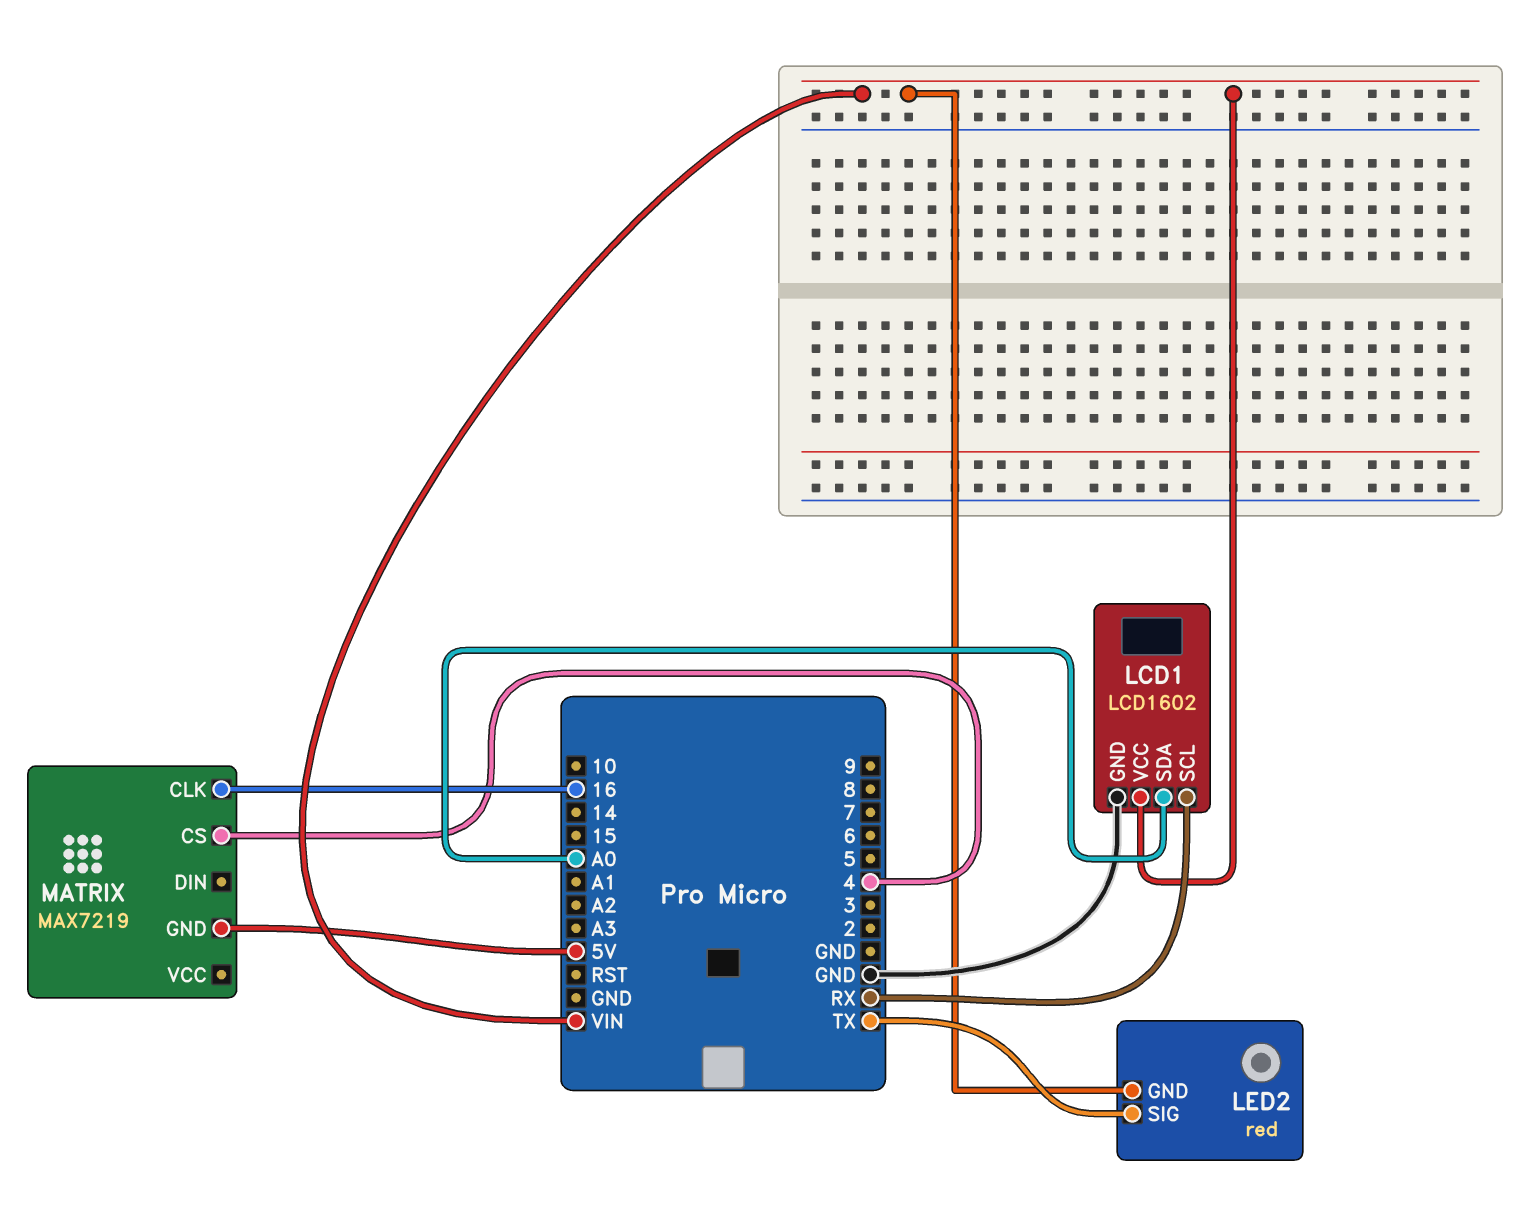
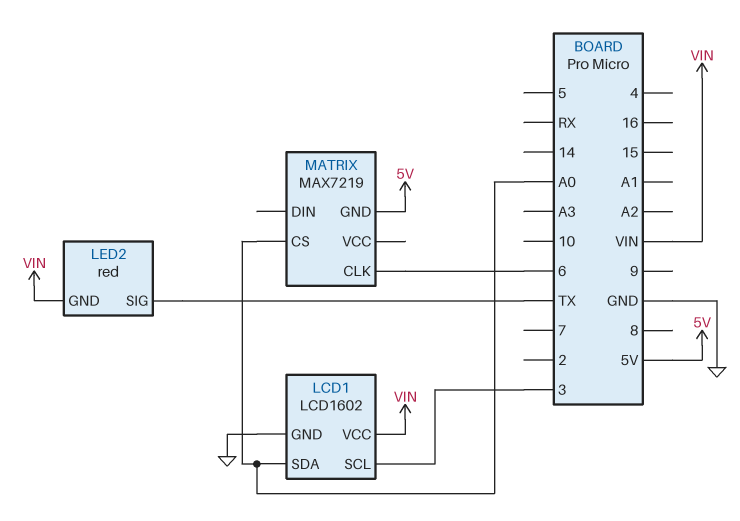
LCD1 pin SCL: RX -> 3
MATRIX pin CLK: 16 -> 6
MATRIX pin CS: 4 -> A0

